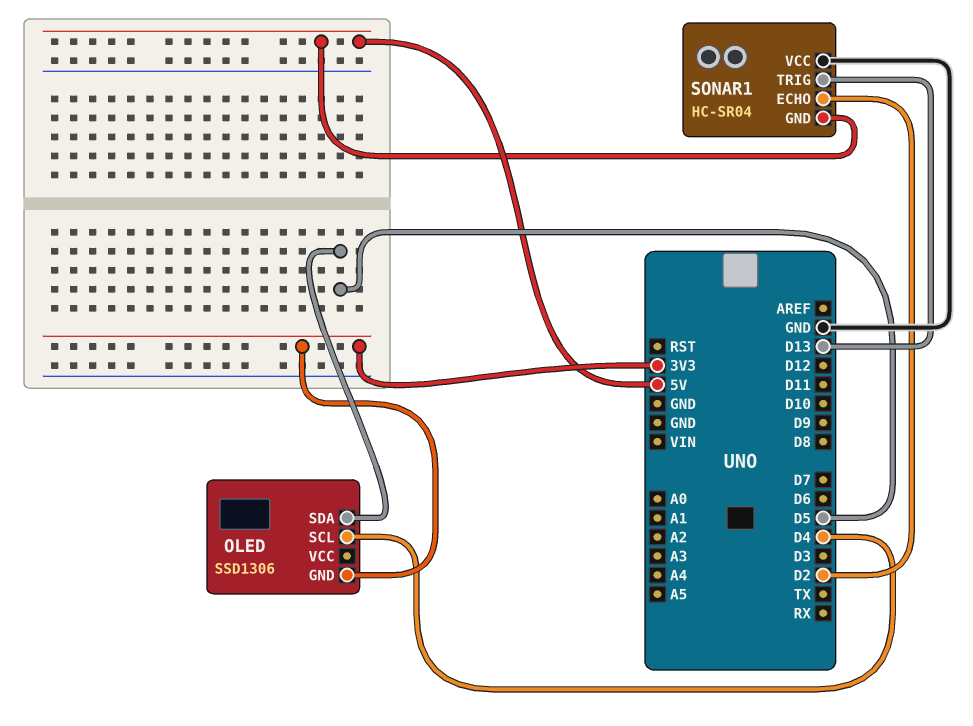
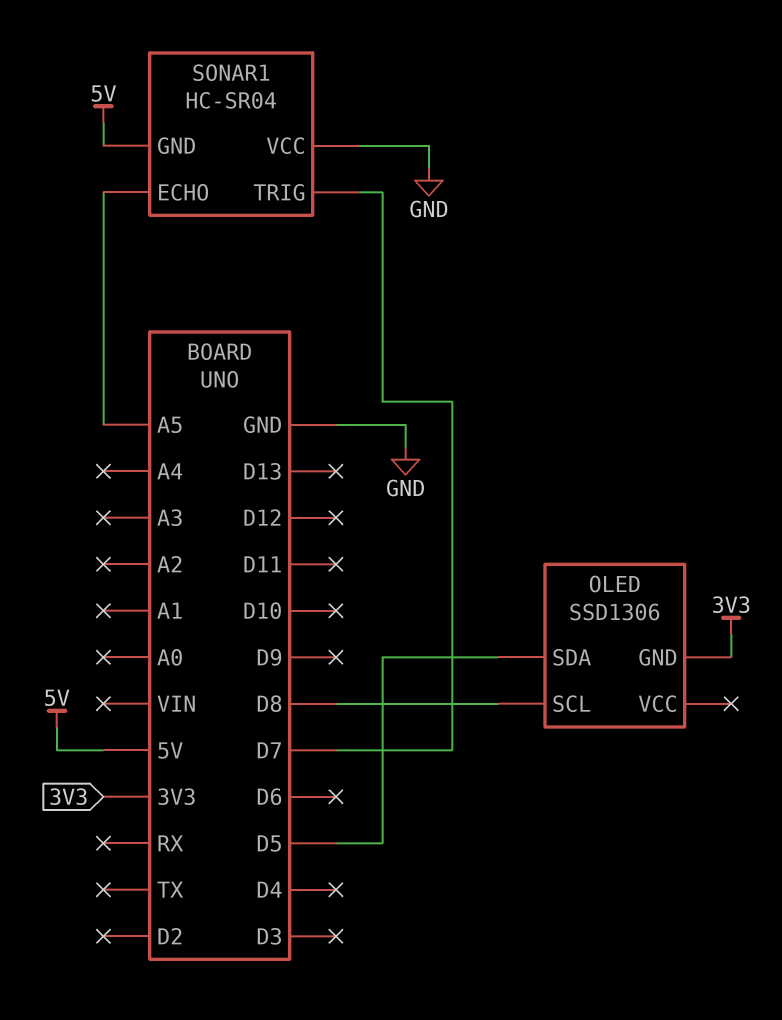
OLED pin SCL: D4 -> D8
SONAR1 pin ECHO: D2 -> A5
SONAR1 pin TRIG: D13 -> D7

